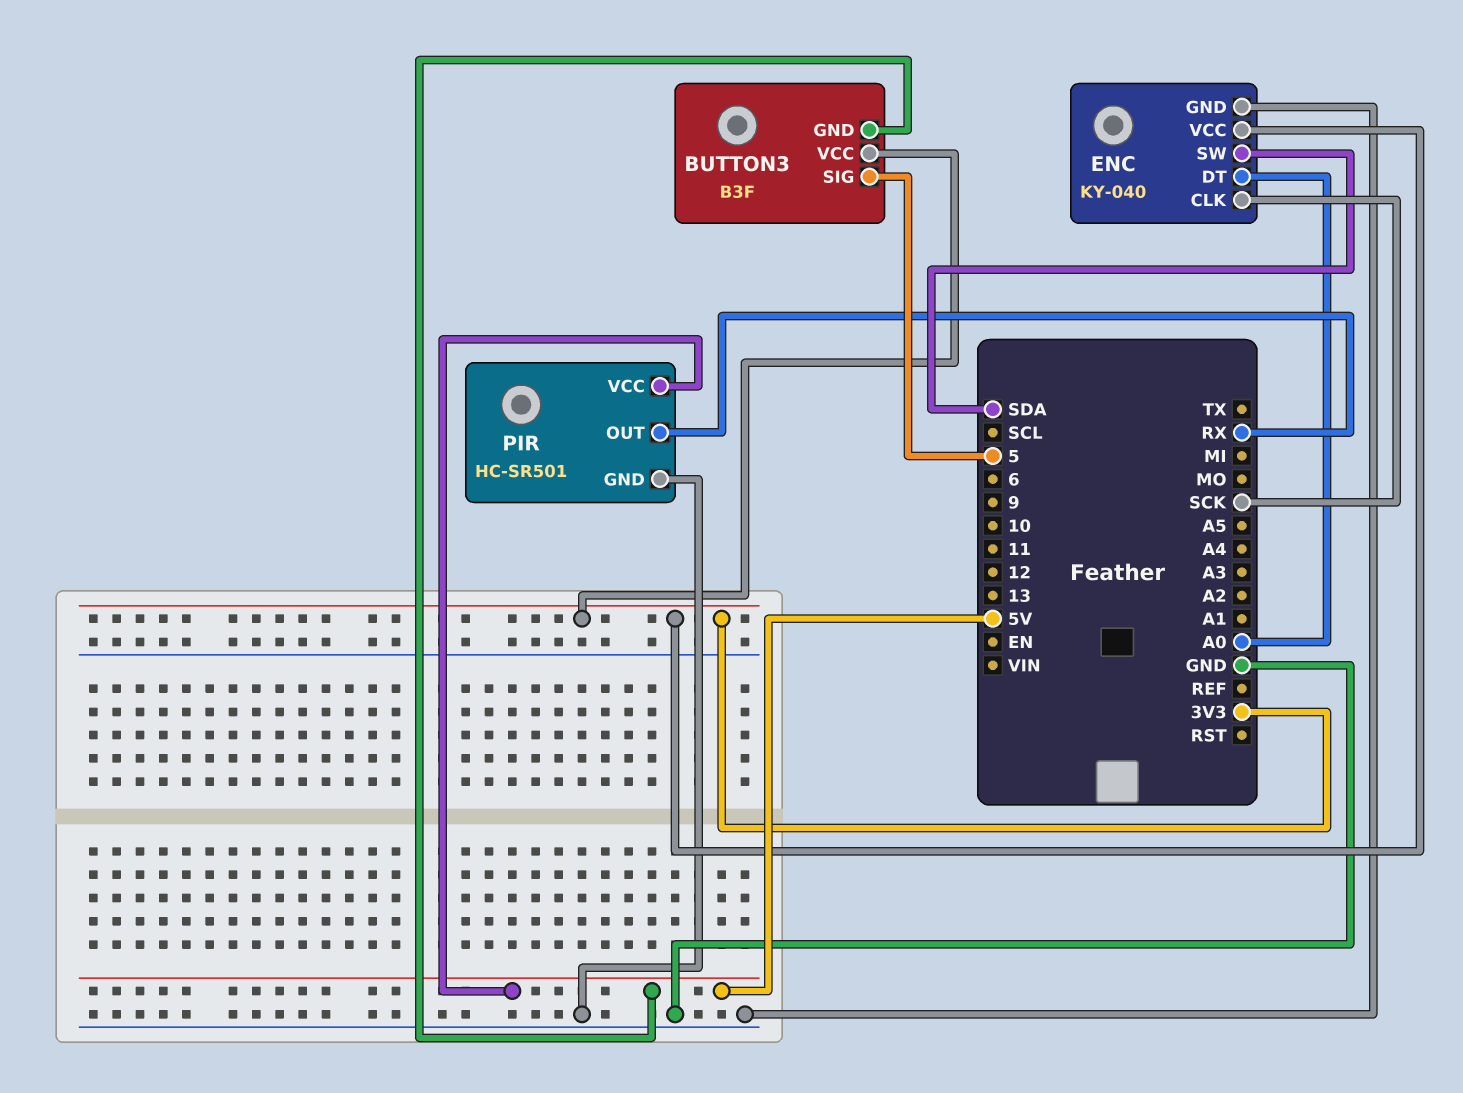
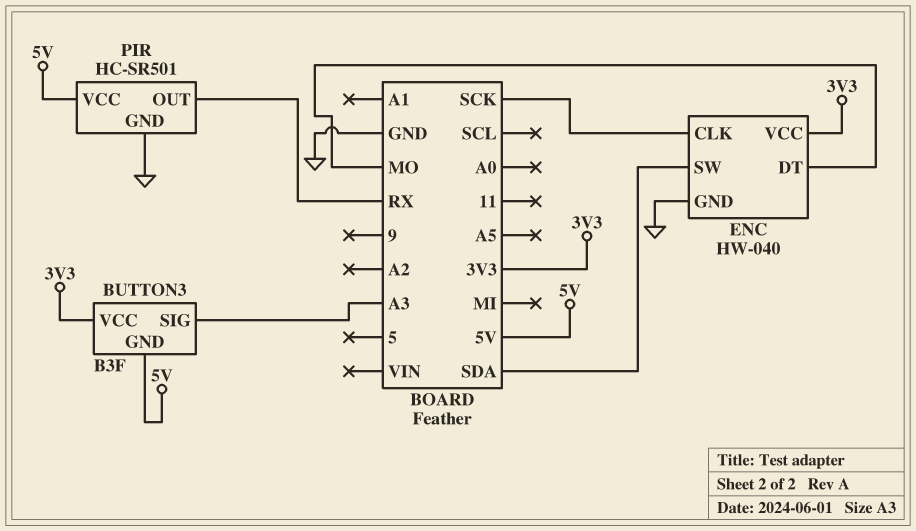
BUTTON3 pin SIG: 5 -> A3
ENC: KY-040 -> HW-040
ENC pin DT: A0 -> MO

